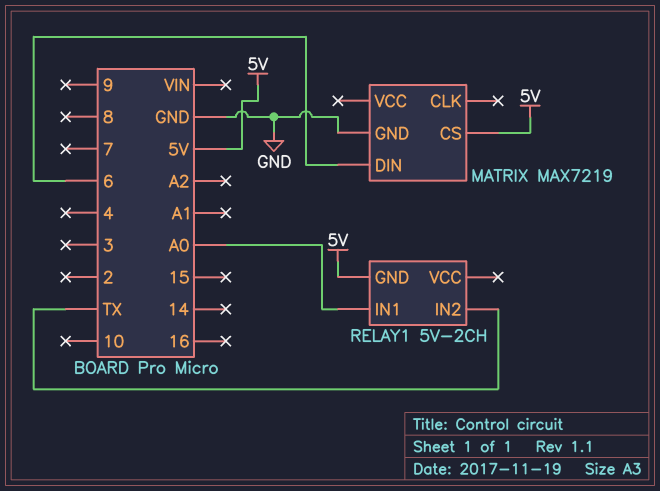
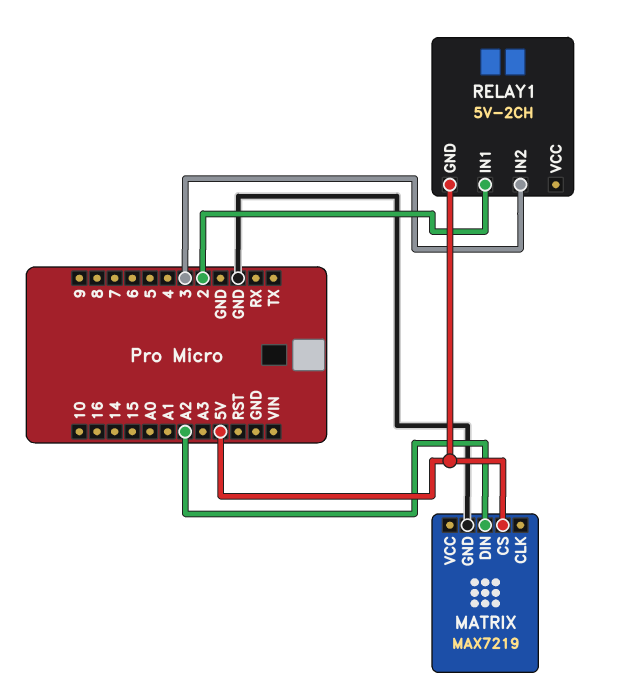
MATRIX pin DIN: 6 -> A2
RELAY1 pin IN1: A0 -> 2
RELAY1 pin IN2: TX -> 3

